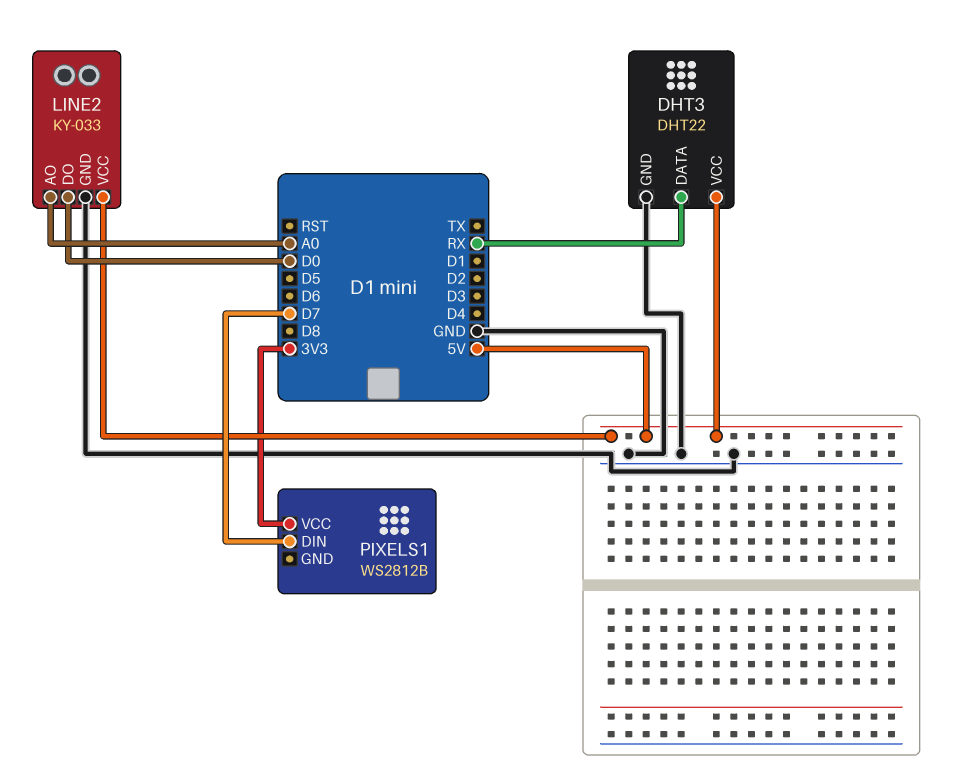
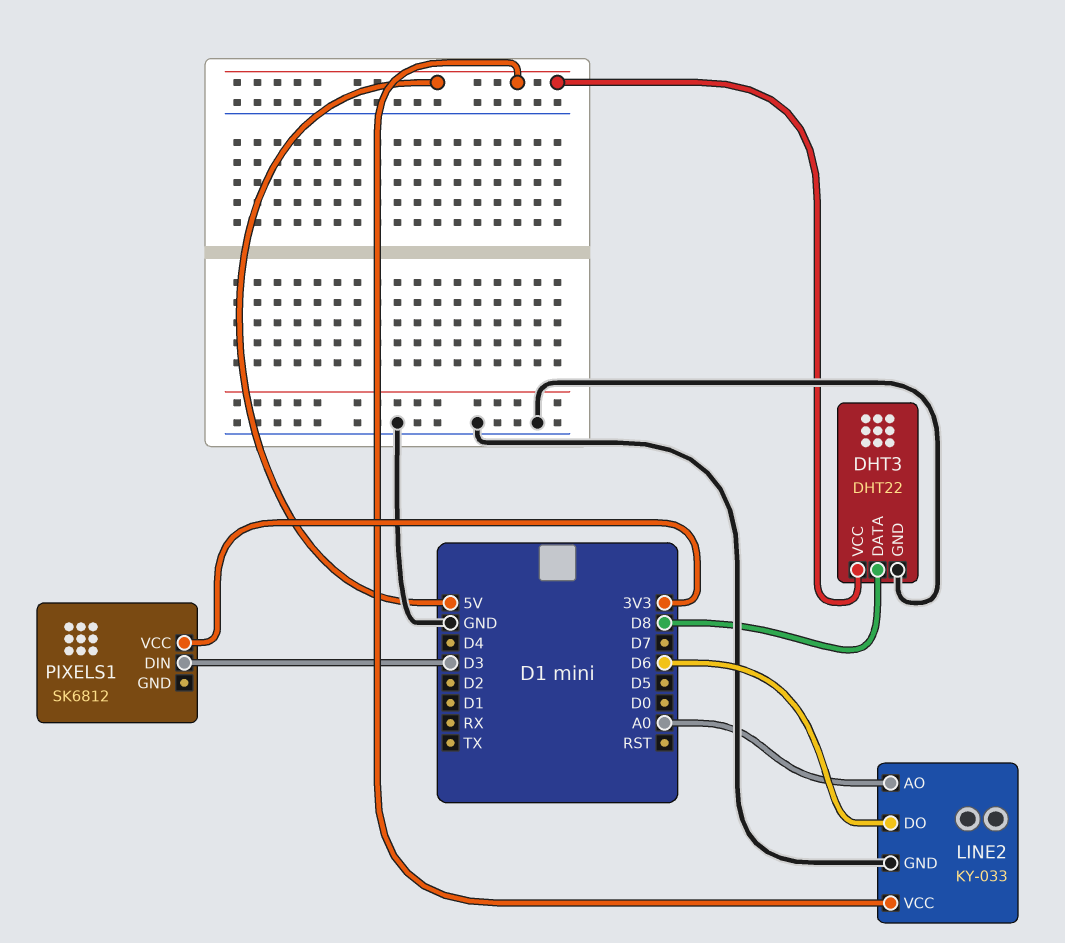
DHT3 pin DATA: RX -> D8
LINE2 pin DO: D0 -> D6
PIXELS1: WS2812B -> SK6812
PIXELS1 pin DIN: D7 -> D3

